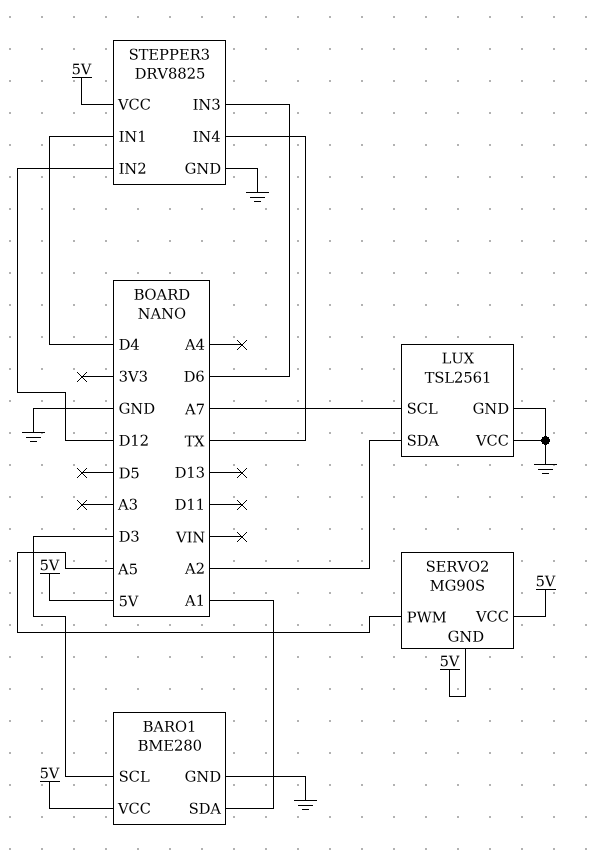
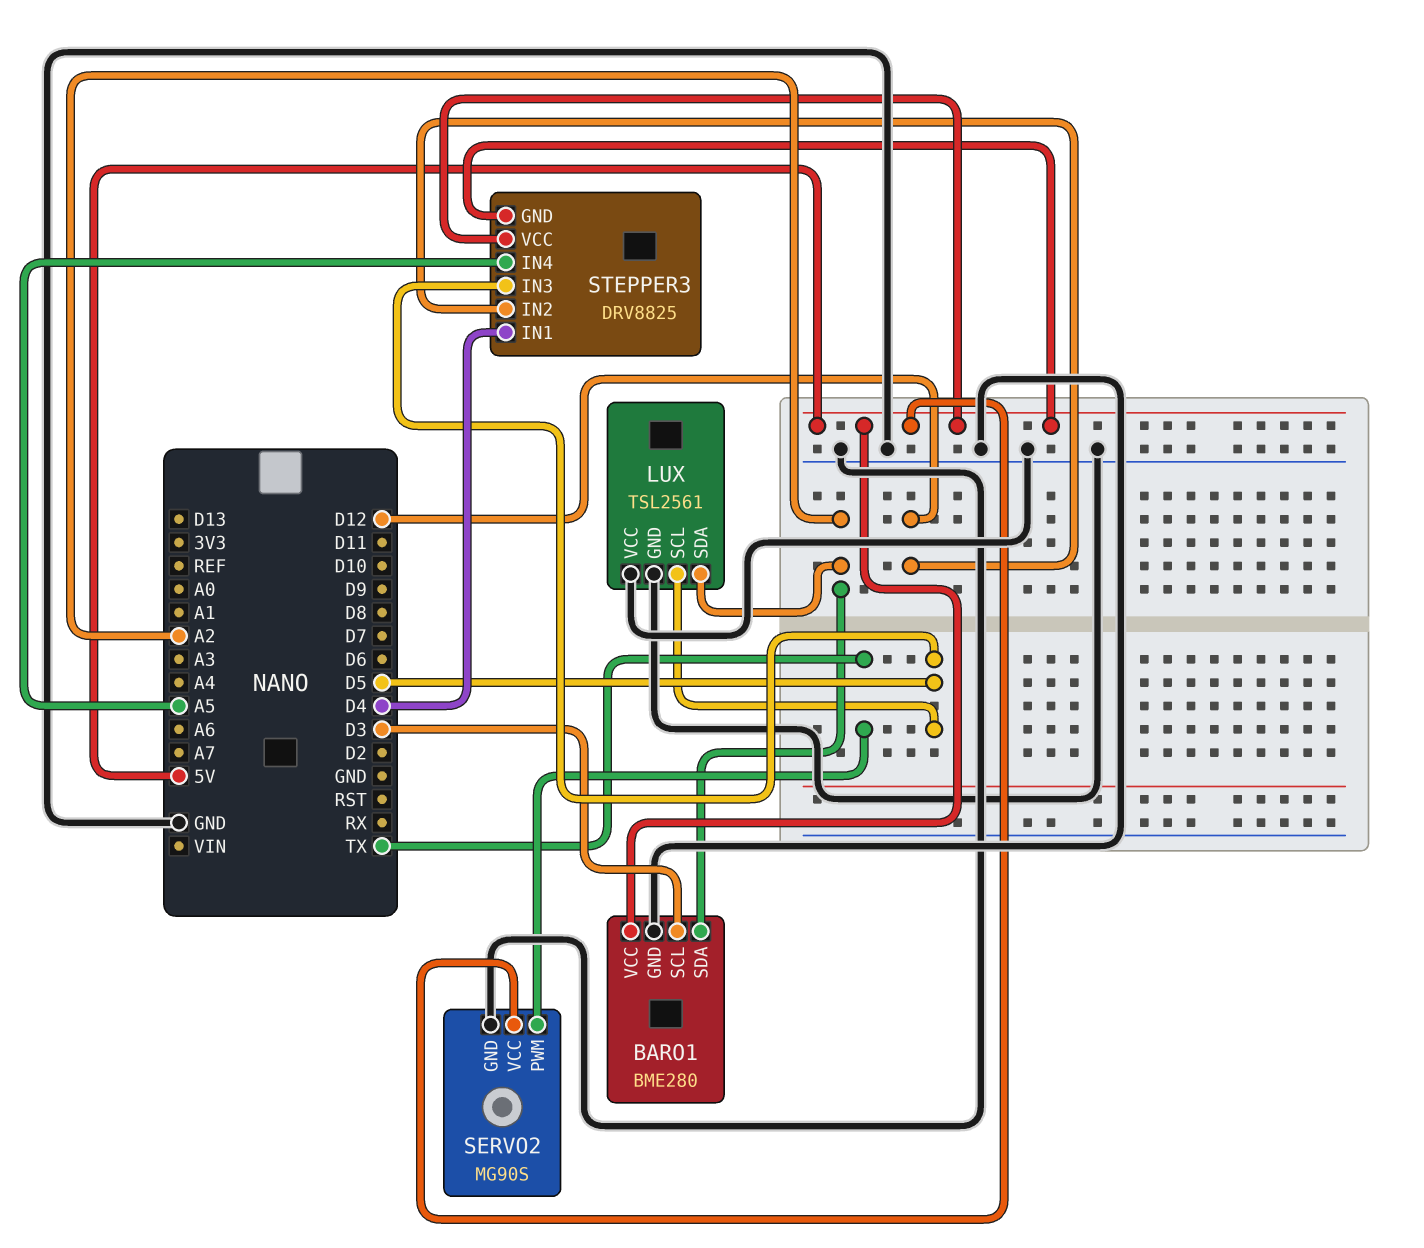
BARO1 pin SDA: A1 -> A2
LUX pin SCL: A7 -> D5
SERVO2 pin GND: 5V -> GND
SERVO2 pin PWM: A5 -> TX
STEPPER3 pin GND: GND -> 5V
STEPPER3 pin IN3: D6 -> D5
STEPPER3 pin IN4: TX -> A5

